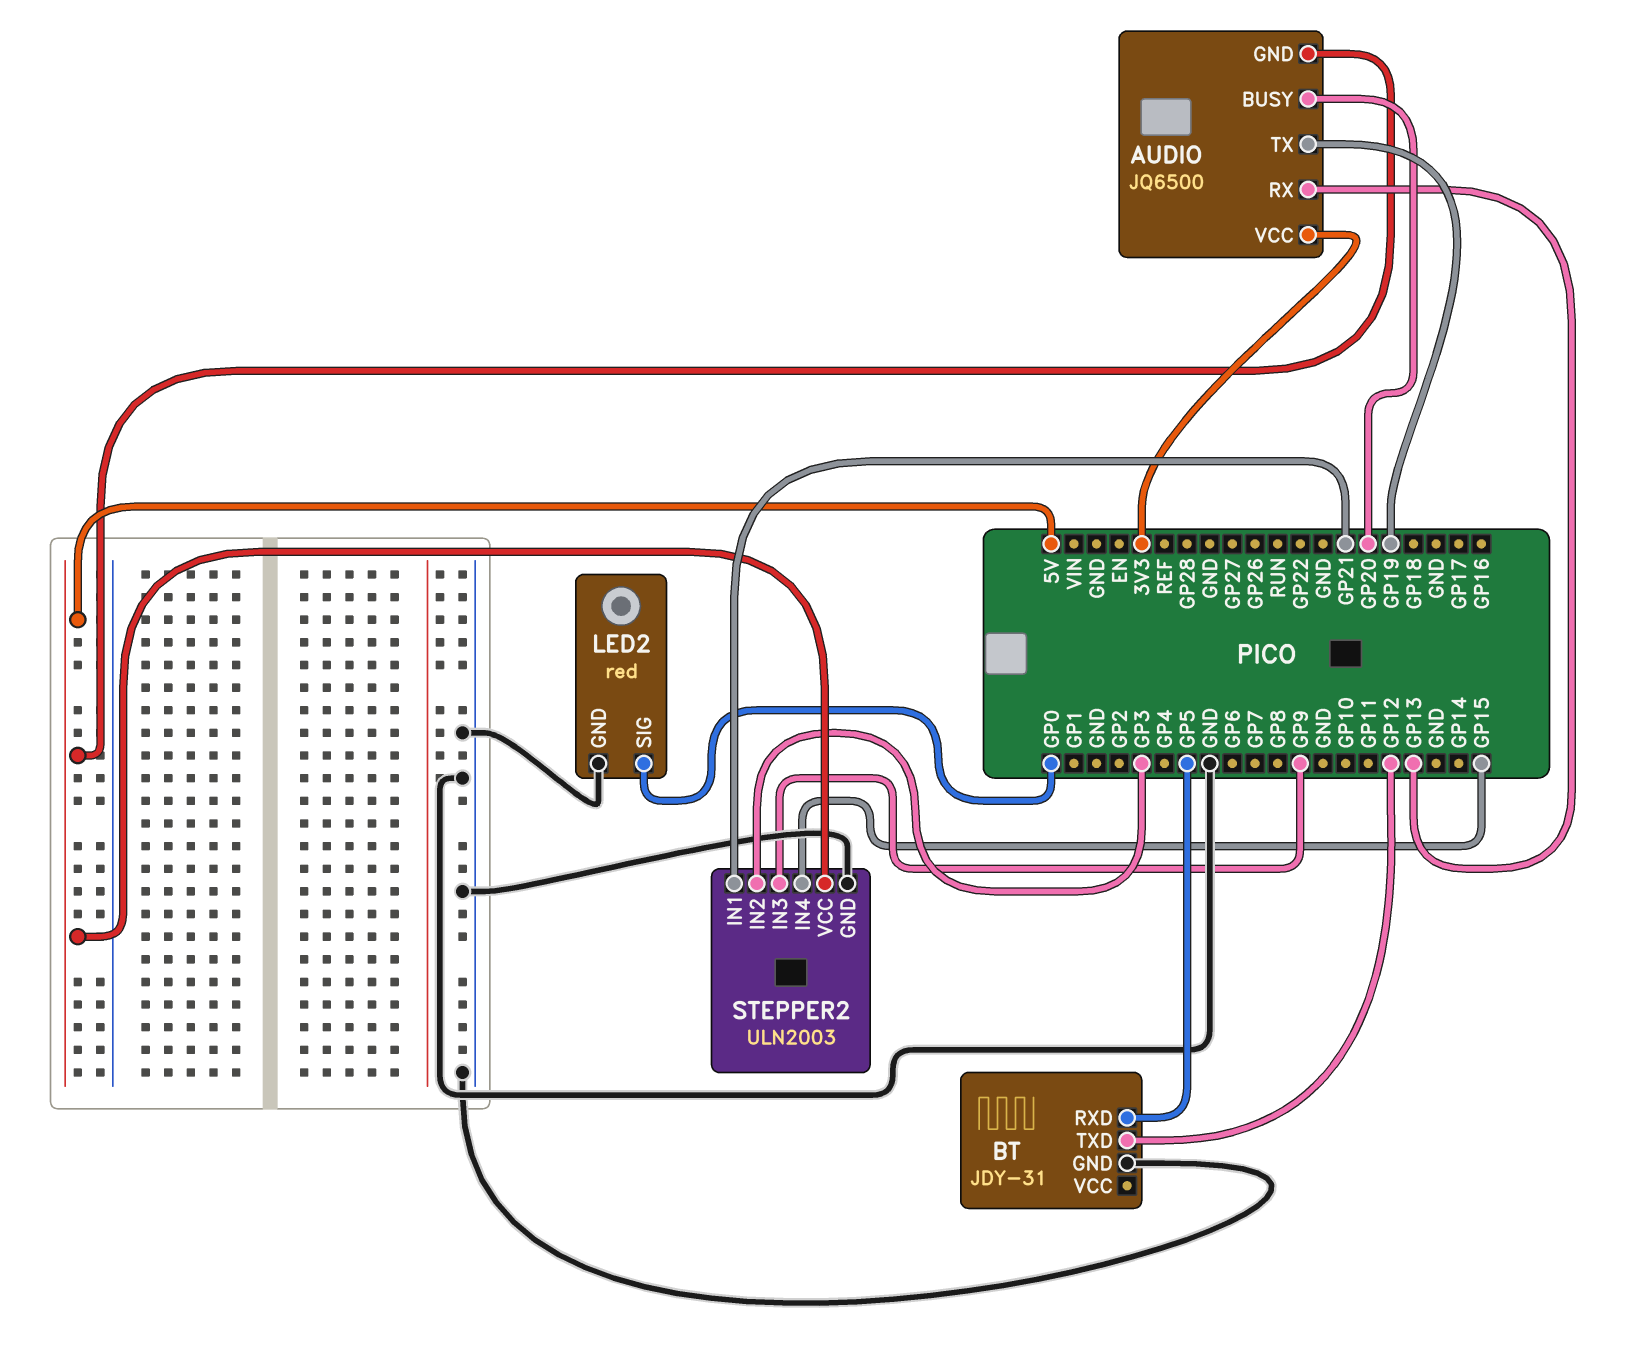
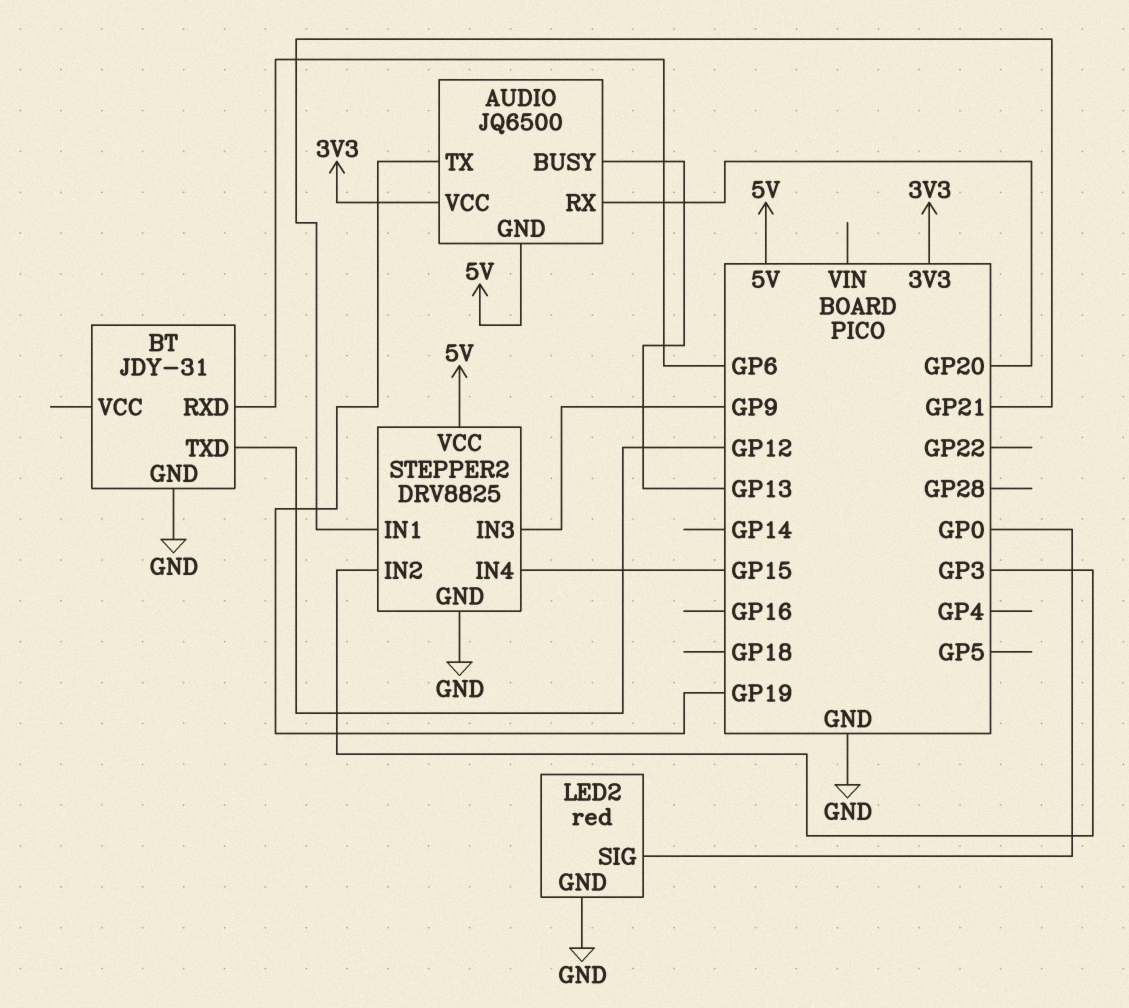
AUDIO pin BUSY: GP20 -> GP13
AUDIO pin RX: GP13 -> GP20
BT pin RXD: GP5 -> GP6
STEPPER2: ULN2003 -> DRV8825

